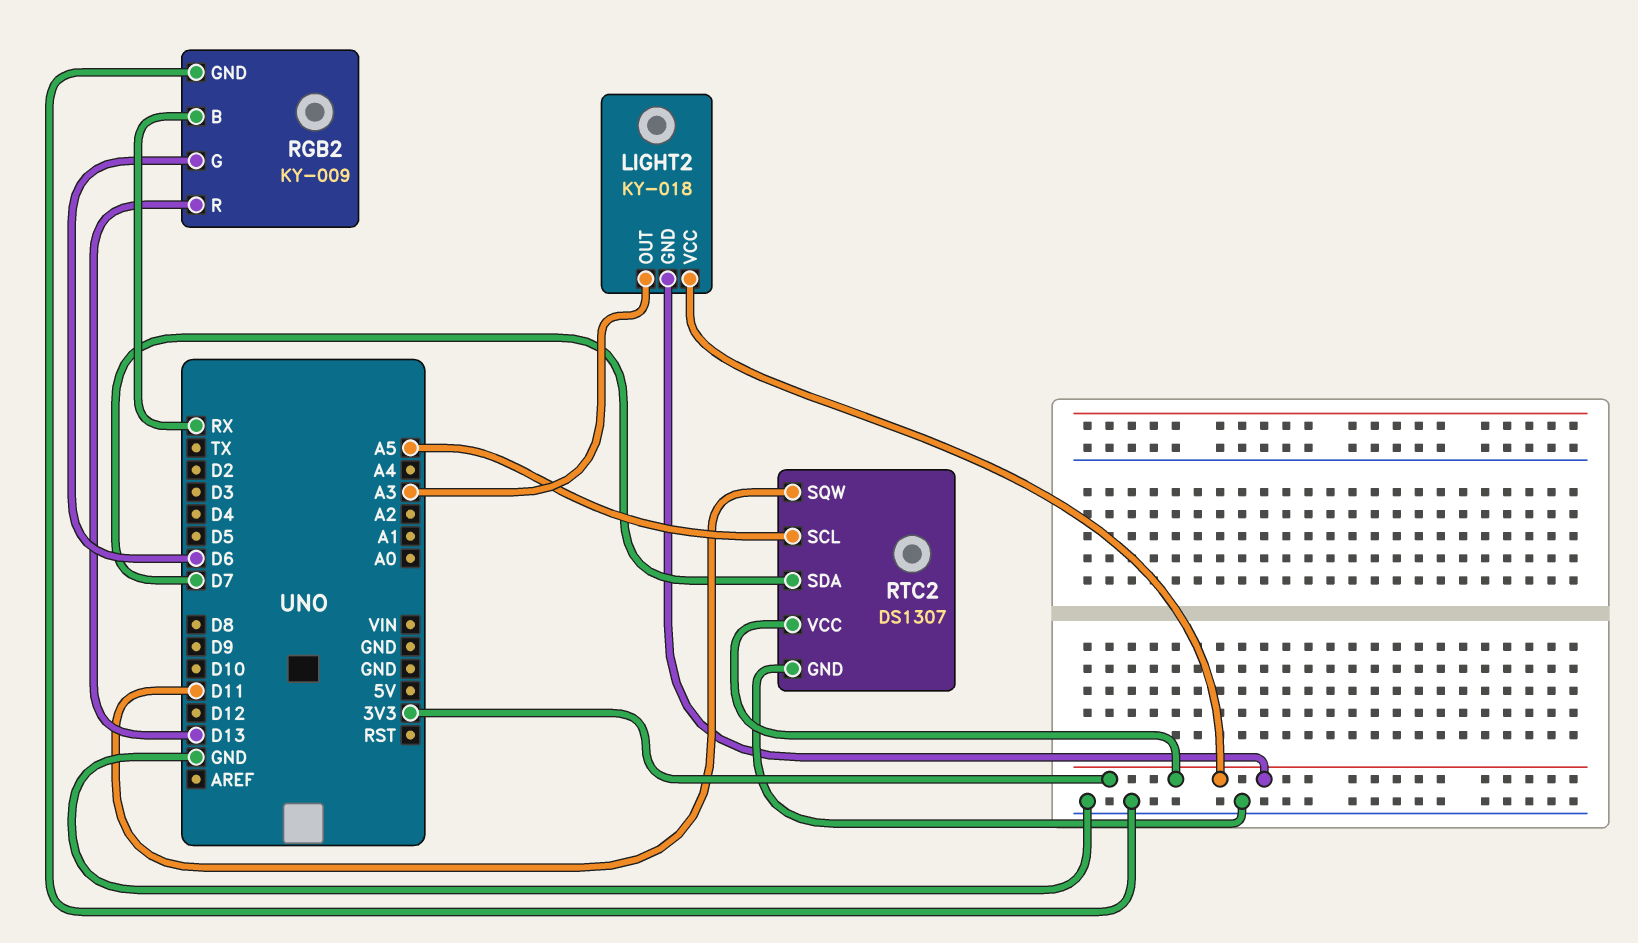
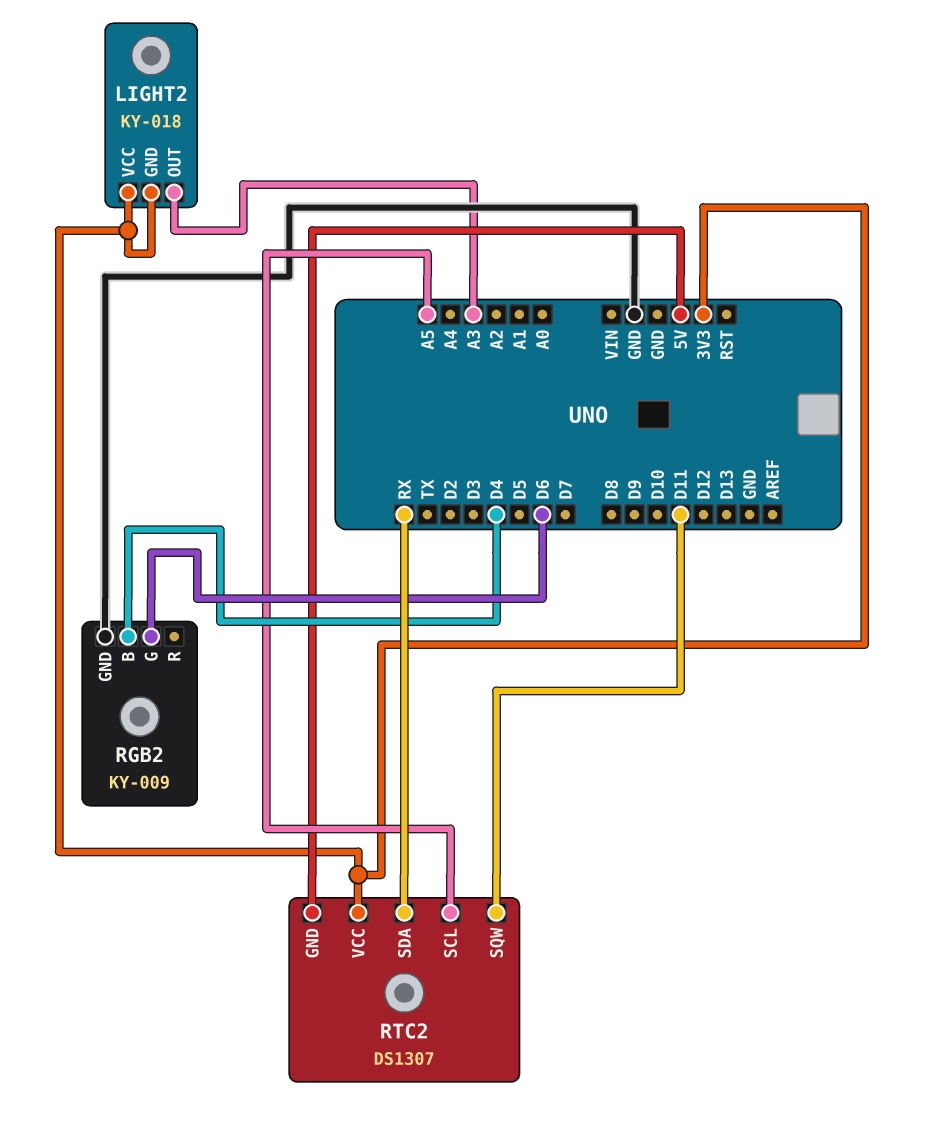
RGB2 pin B: RX -> D4
RGB2 pin R: D13 -> none
RTC2 pin GND: GND -> 5V
RTC2 pin SDA: D7 -> RX

